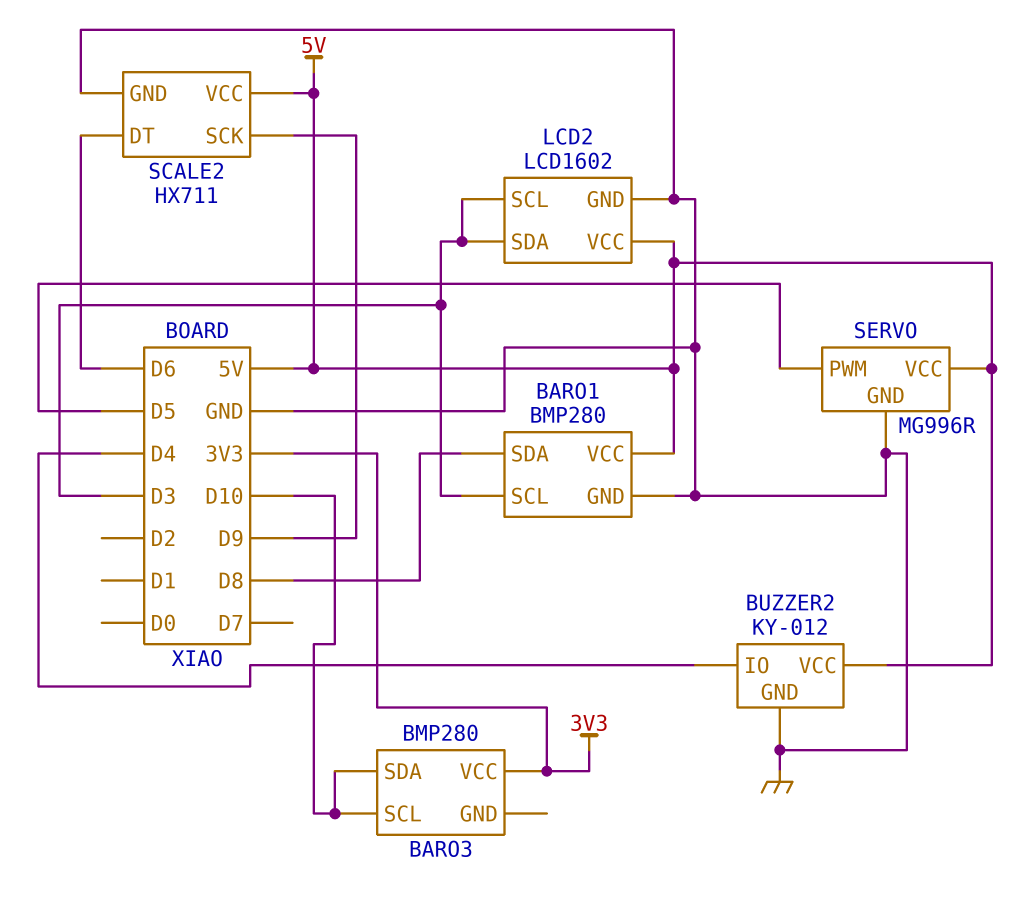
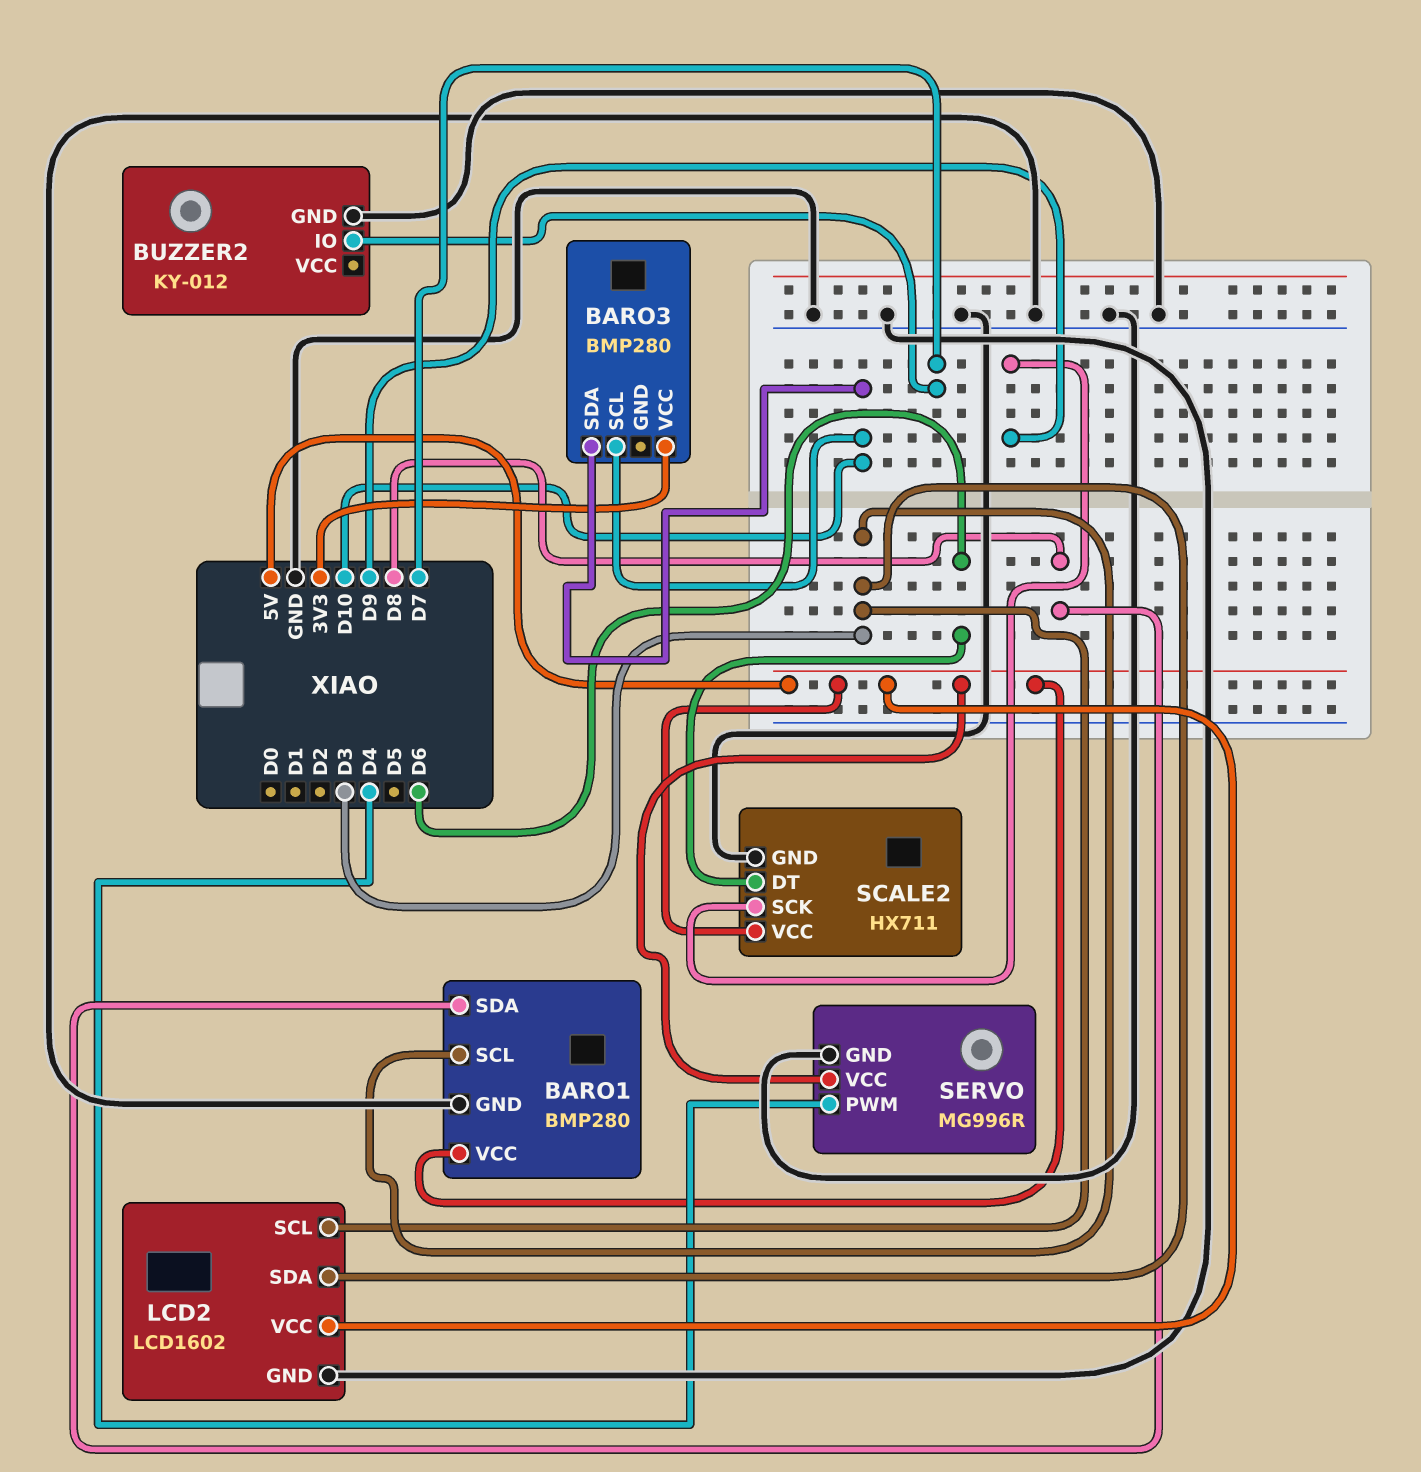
BUZZER2 pin IO: D4 -> D7
BUZZER2 pin VCC: 5V -> none
SERVO pin PWM: D5 -> D4

